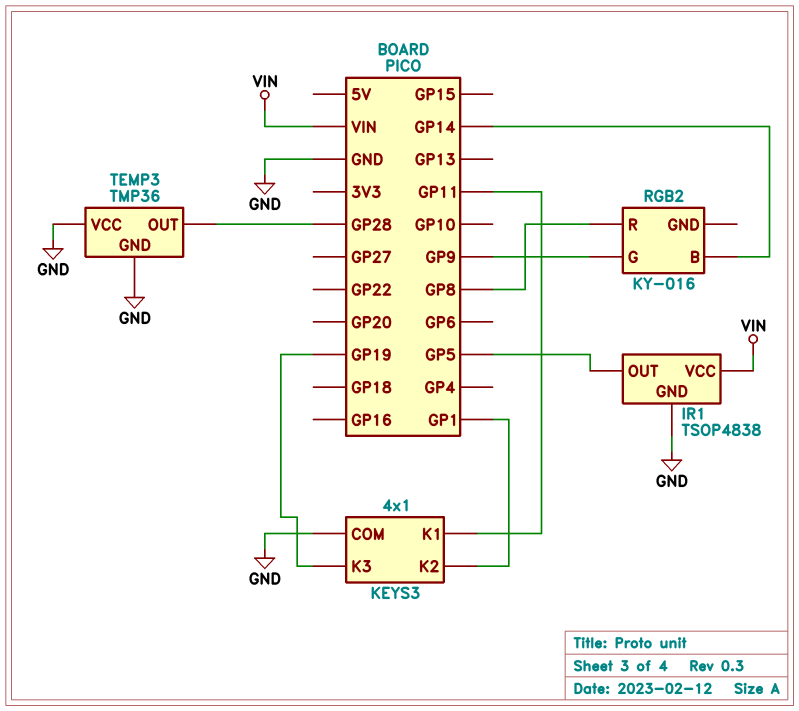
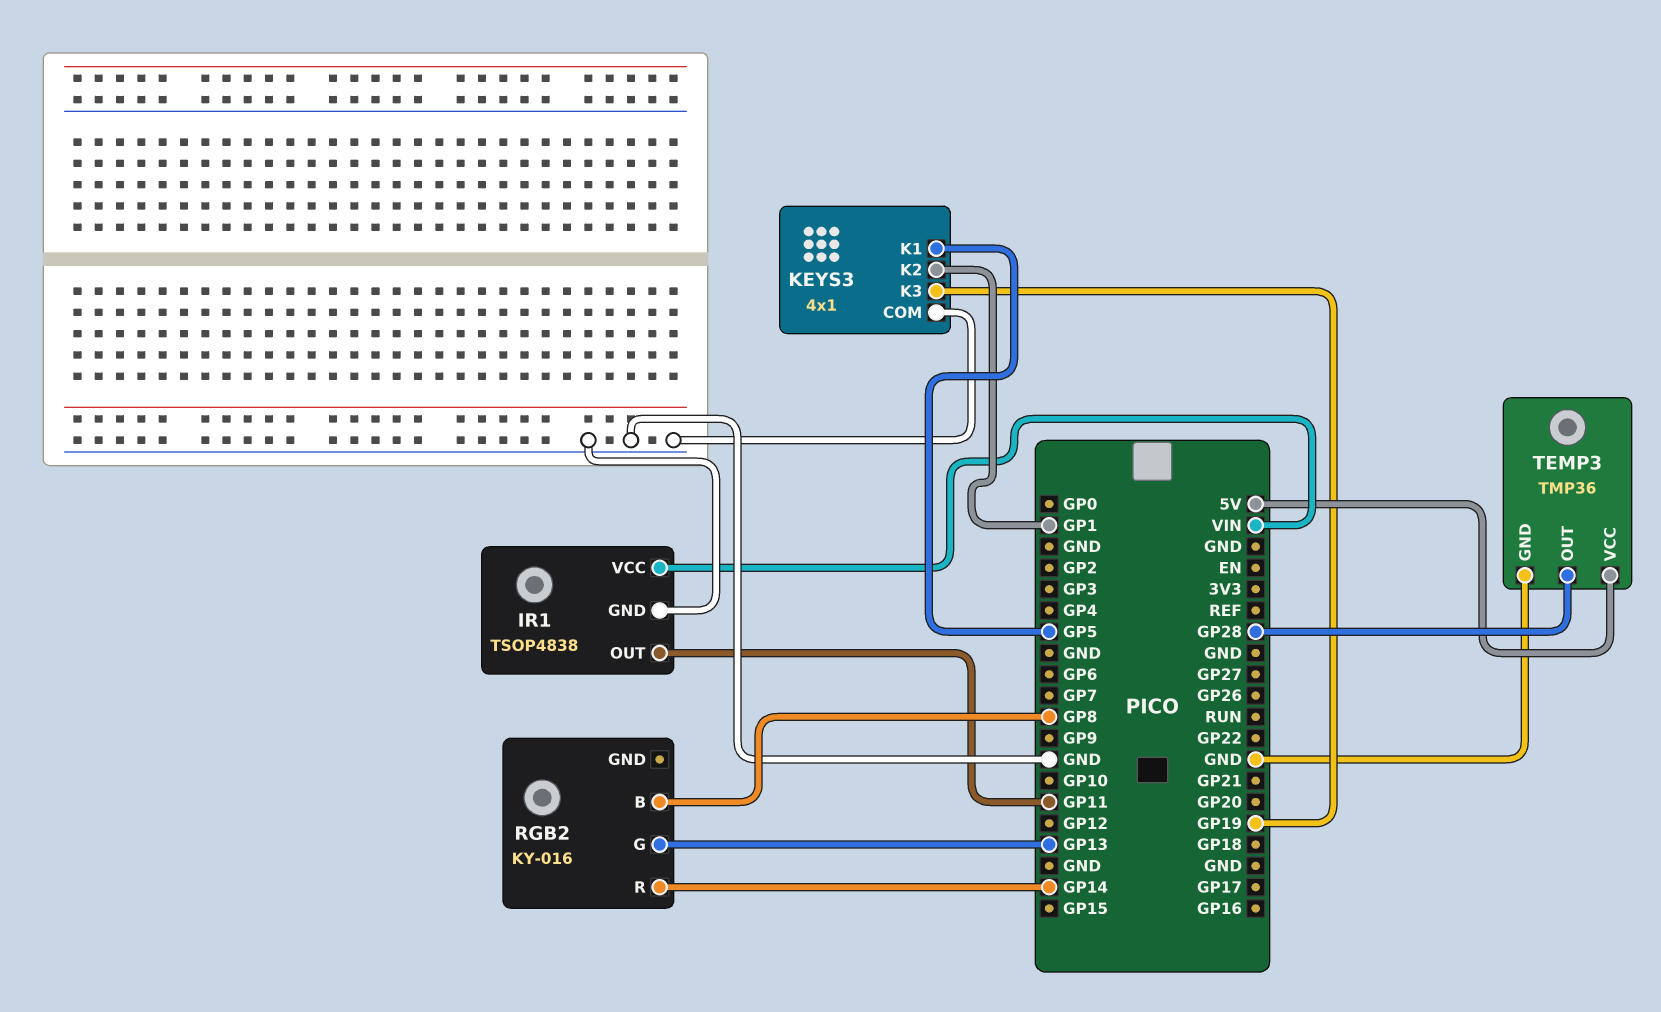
IR1 pin OUT: GP5 -> GP11
KEYS3 pin K1: GP11 -> GP5
RGB2 pin B: GP14 -> GP8
RGB2 pin G: GP9 -> GP13
RGB2 pin R: GP8 -> GP14
TEMP3 pin VCC: GND -> 5V

